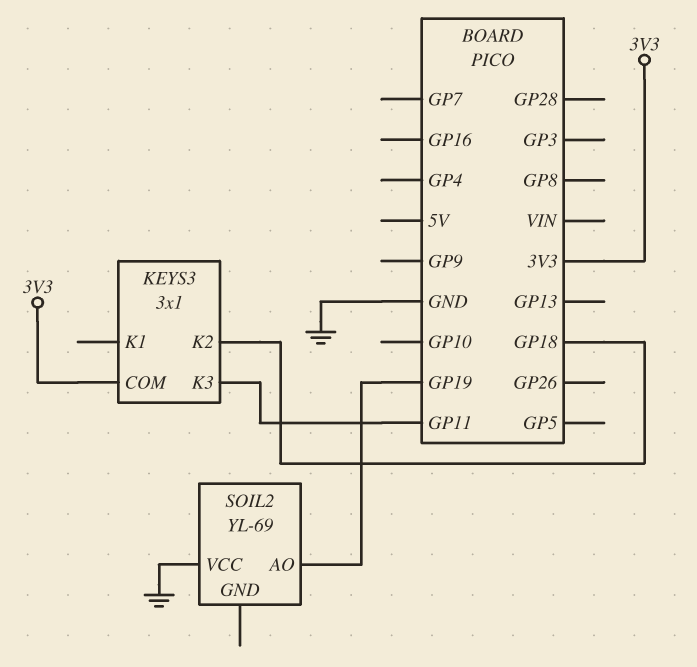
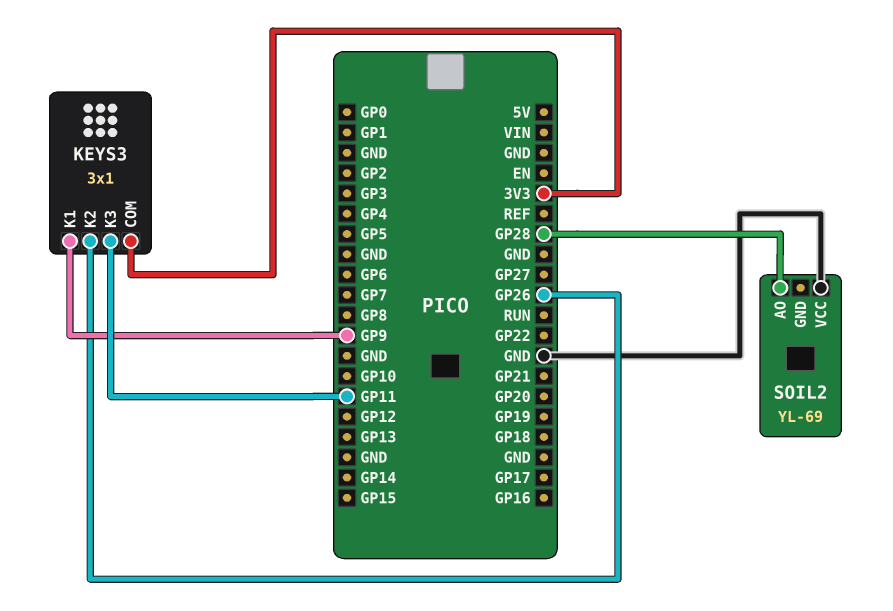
KEYS3 pin K1: none -> GP9
KEYS3 pin K2: GP18 -> GP26
SOIL2 pin AO: GP19 -> GP28

